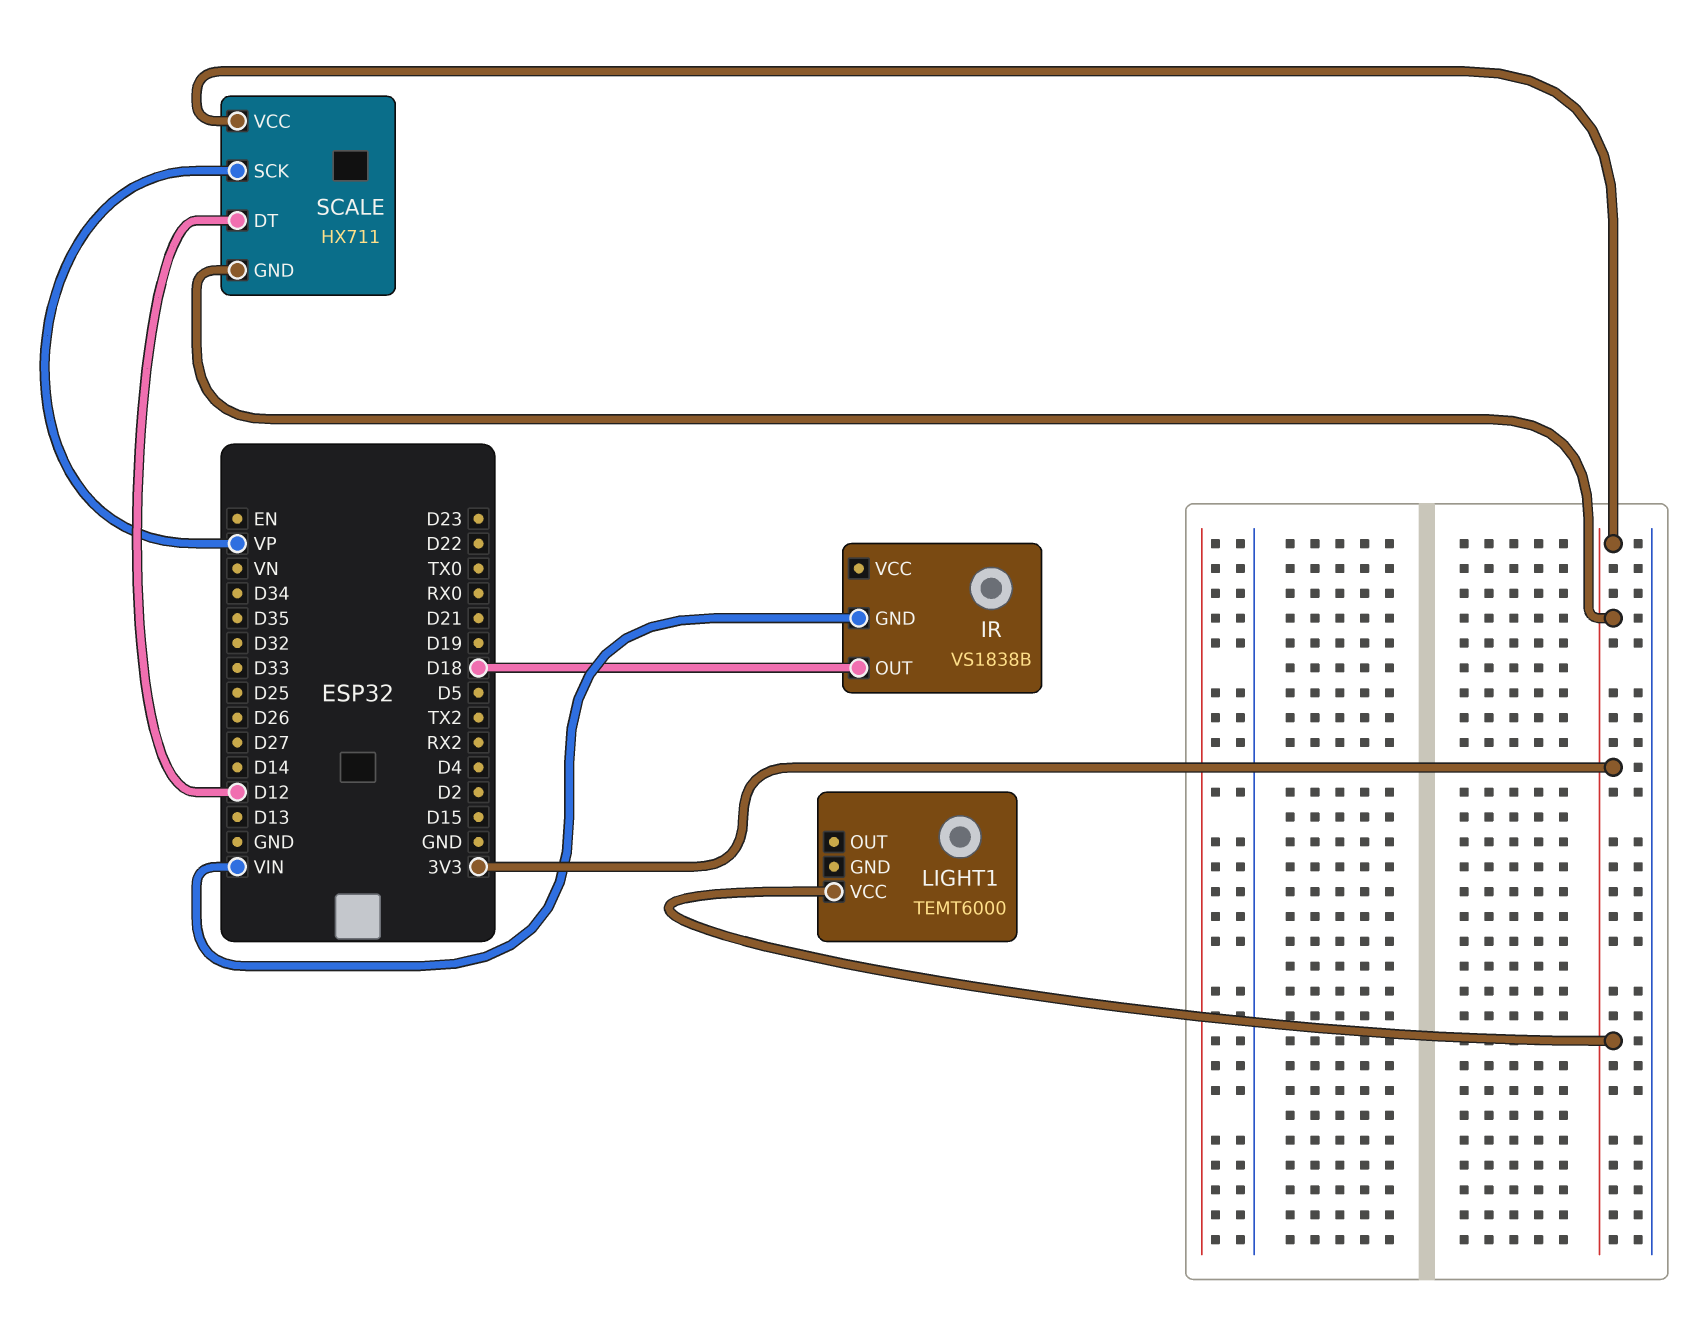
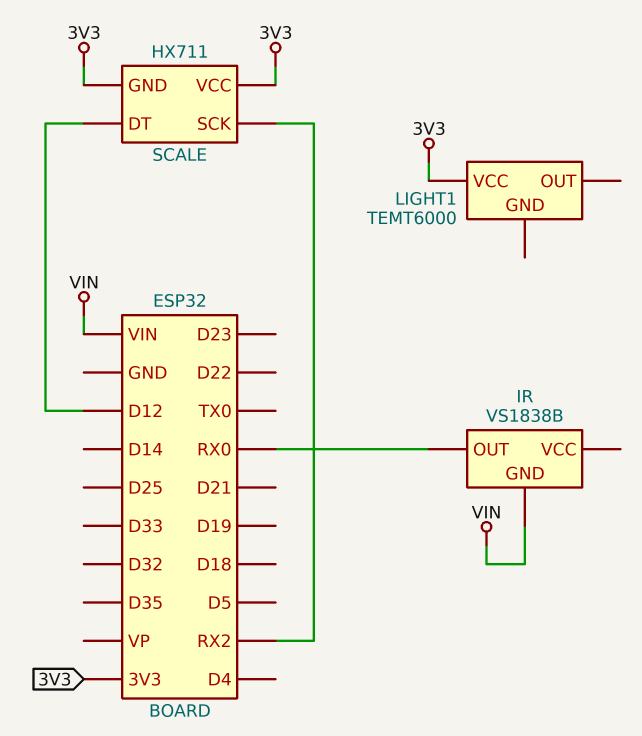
IR pin OUT: D18 -> RX0
SCALE pin SCK: VP -> RX2

